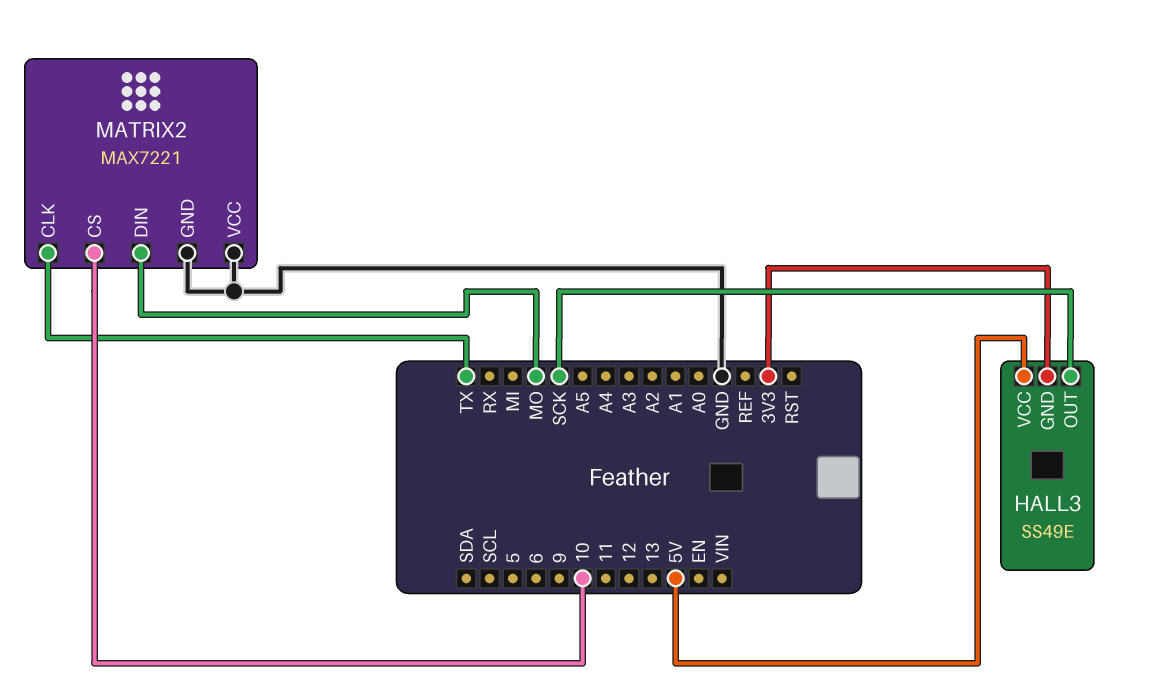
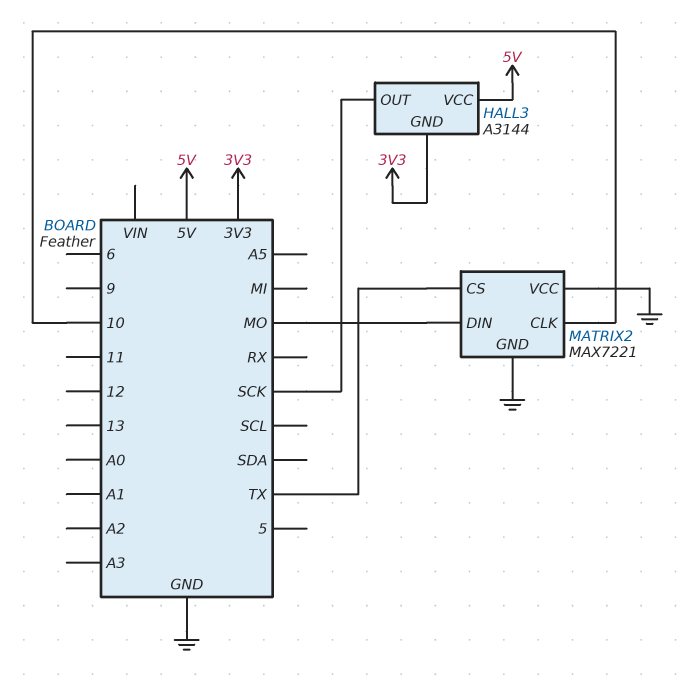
HALL3: SS49E -> A3144
MATRIX2 pin CLK: TX -> 10
MATRIX2 pin CS: 10 -> TX

